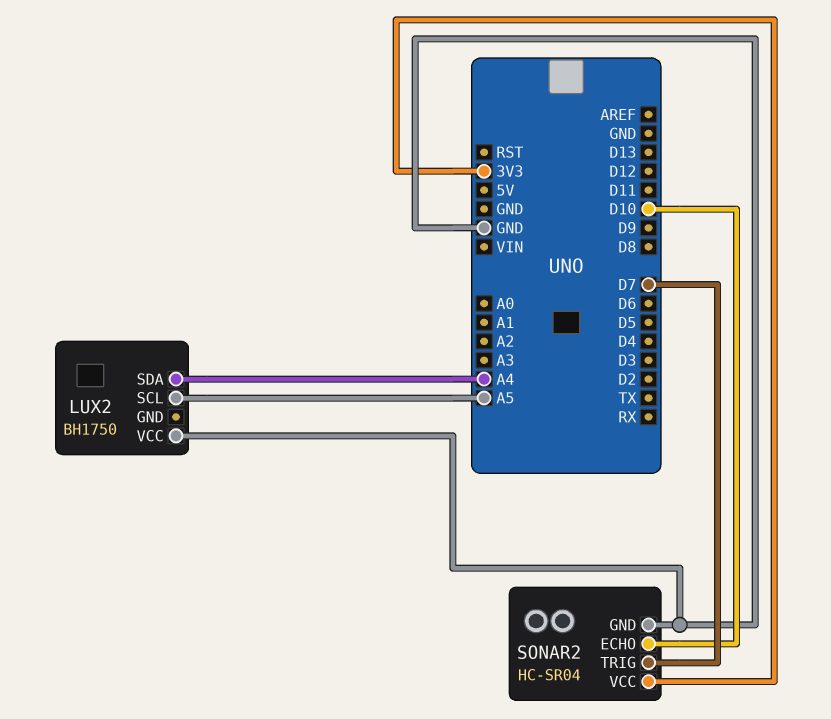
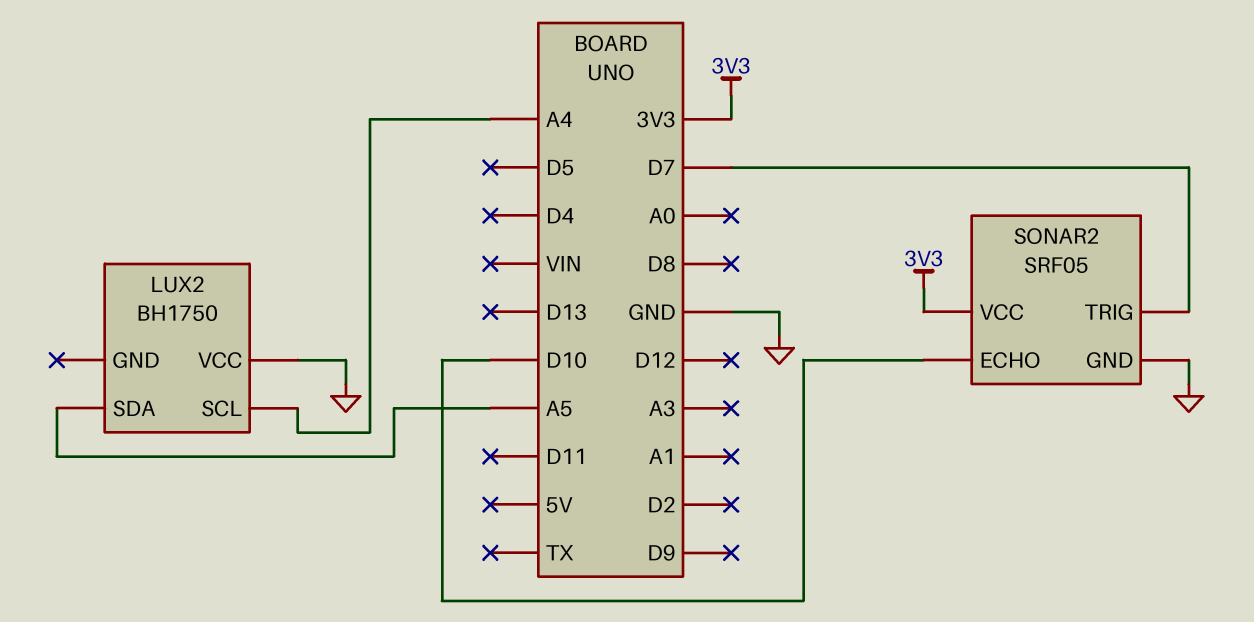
LUX2 pin SCL: A5 -> A4
LUX2 pin SDA: A4 -> A5
SONAR2: HC-SR04 -> SRF05

